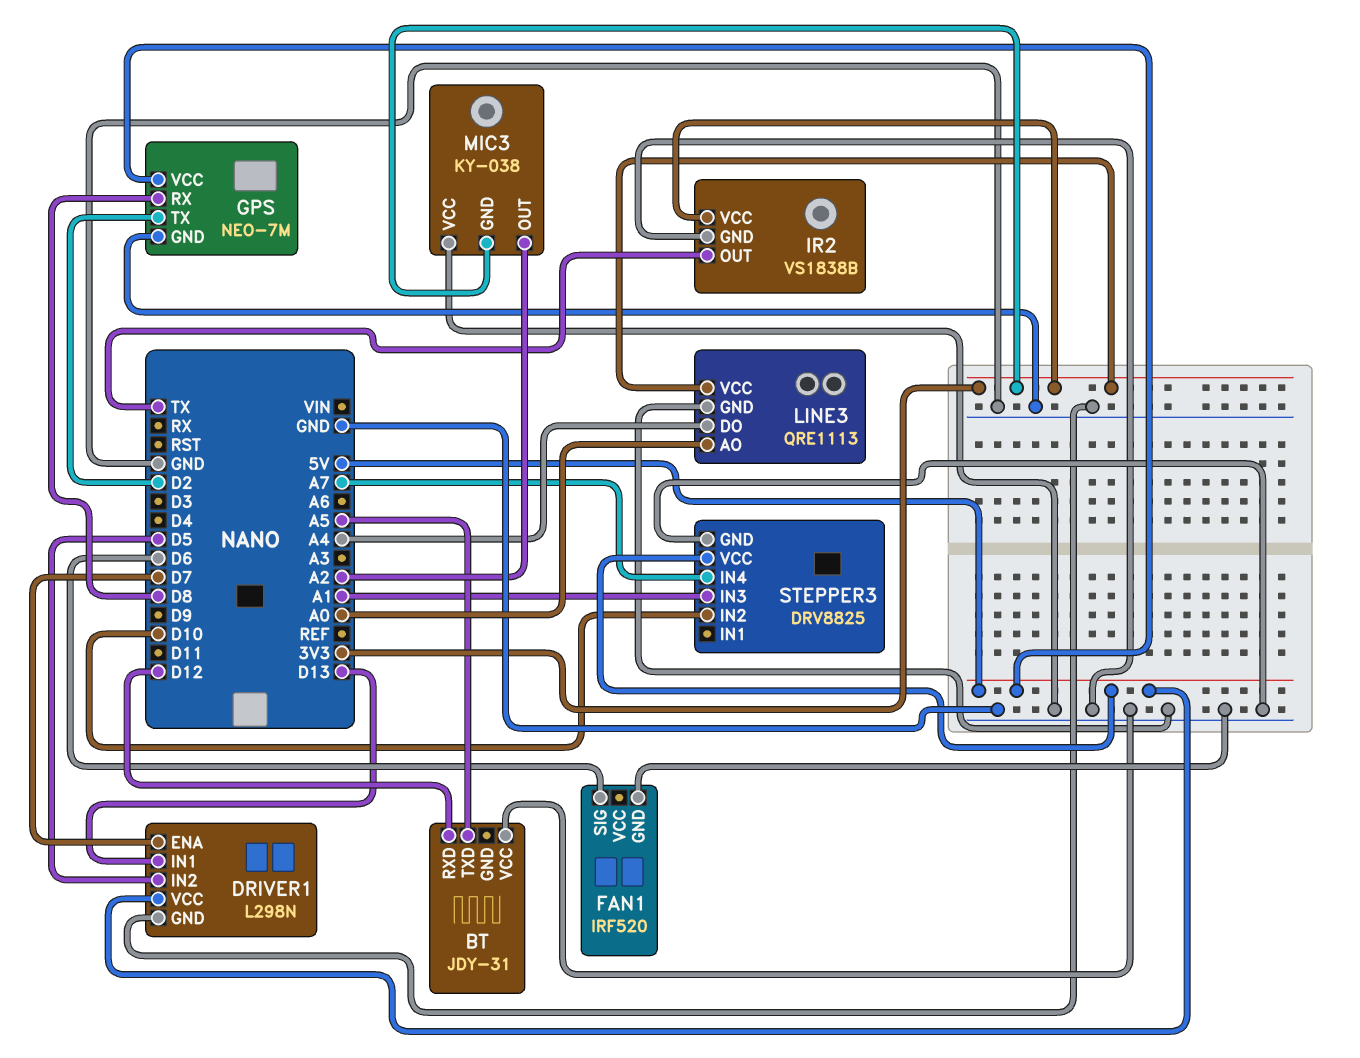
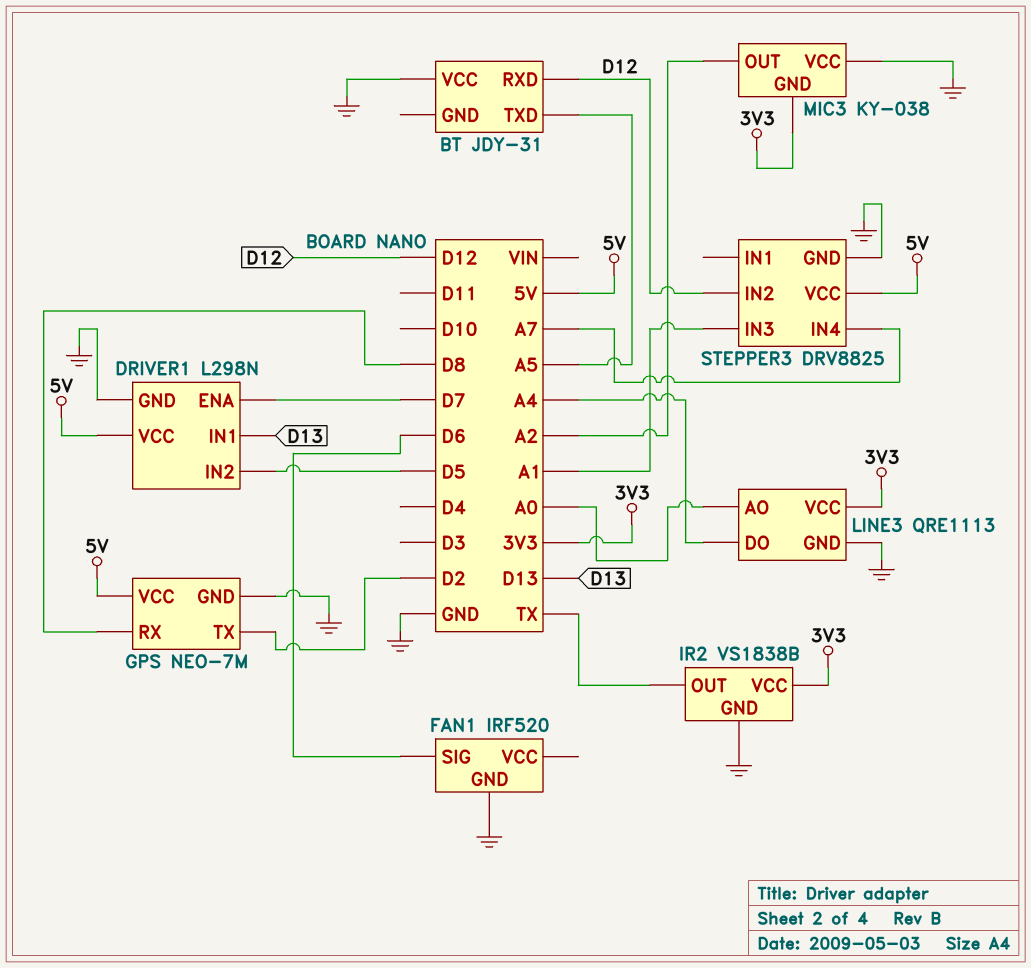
STEPPER3 pin IN2: D10 -> D12

